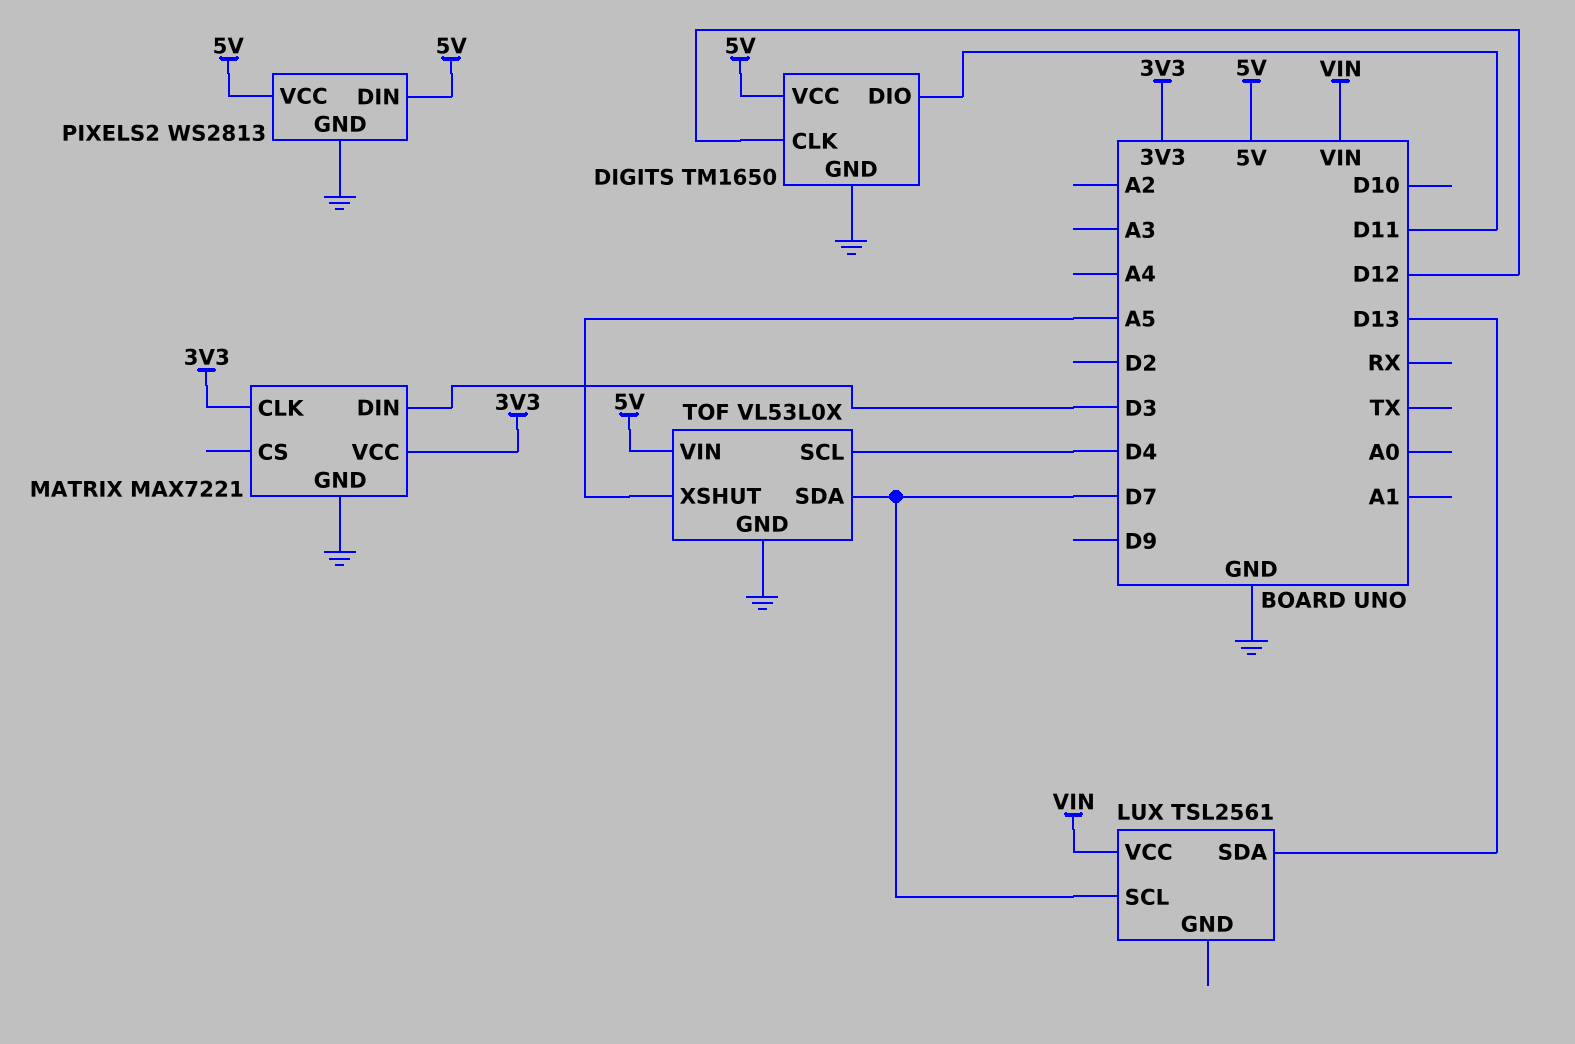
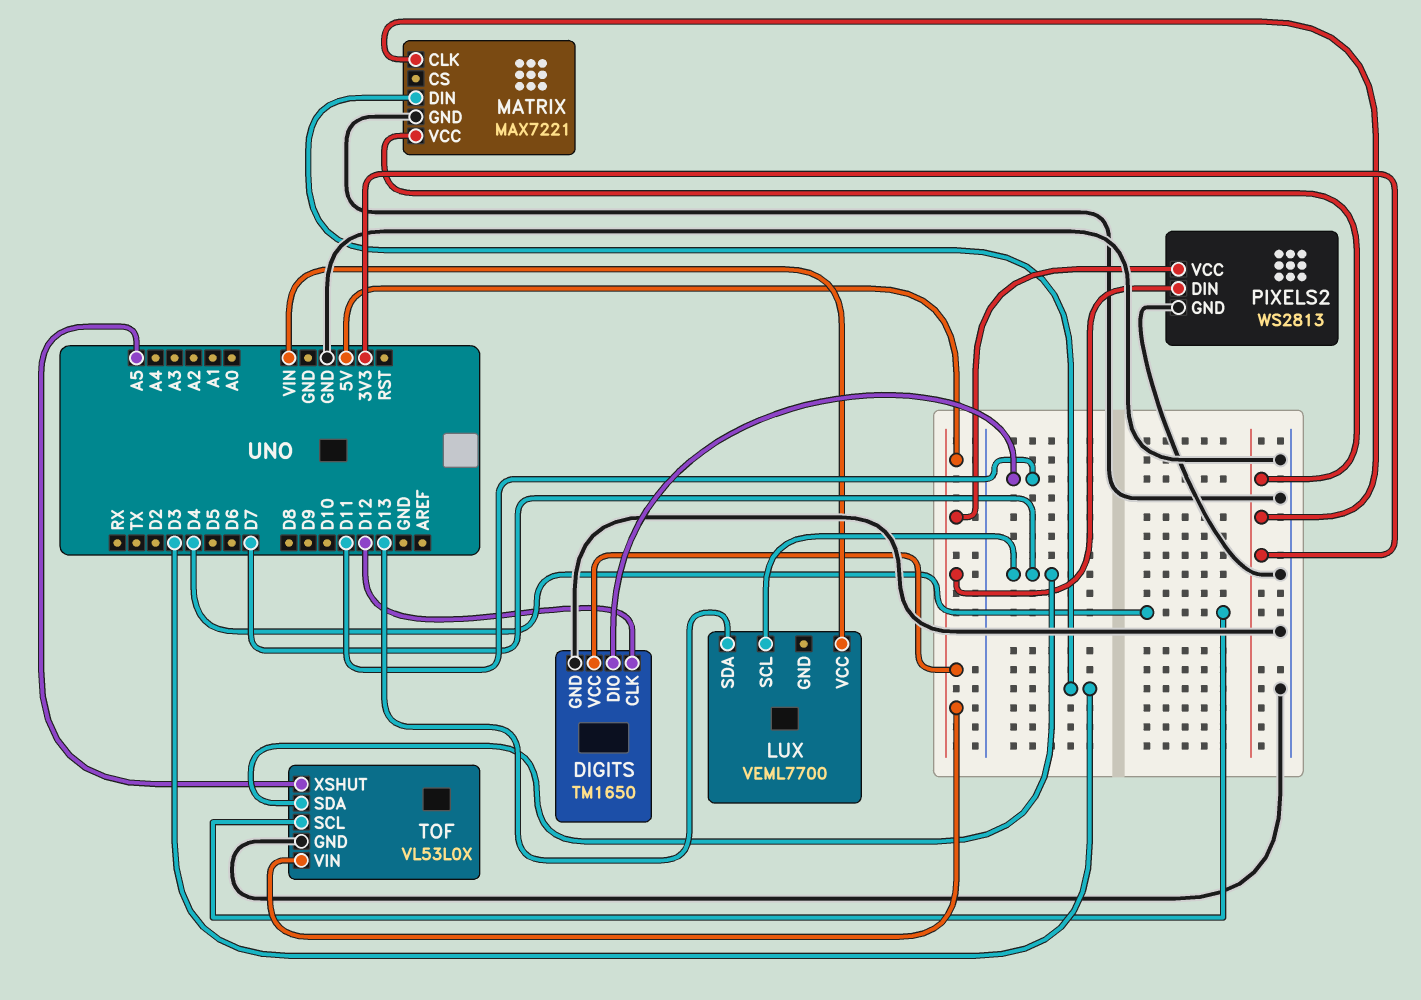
LUX: TSL2561 -> VEML7700

